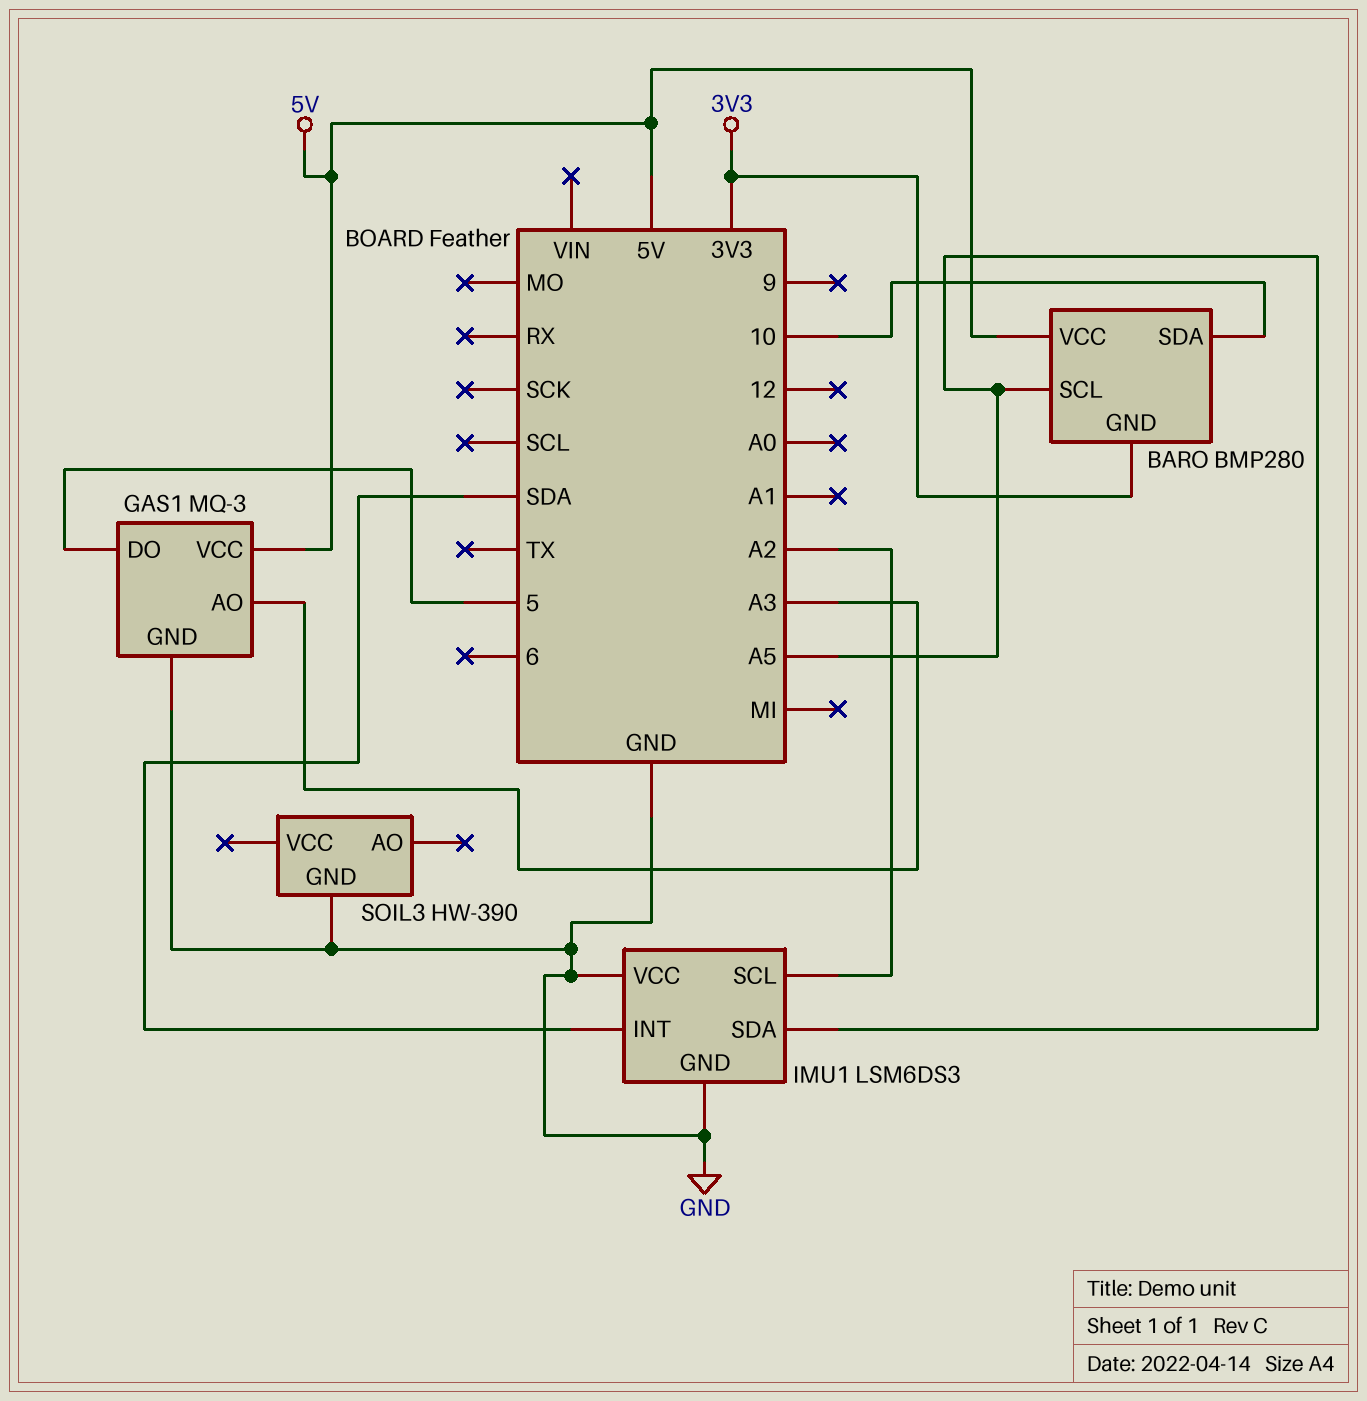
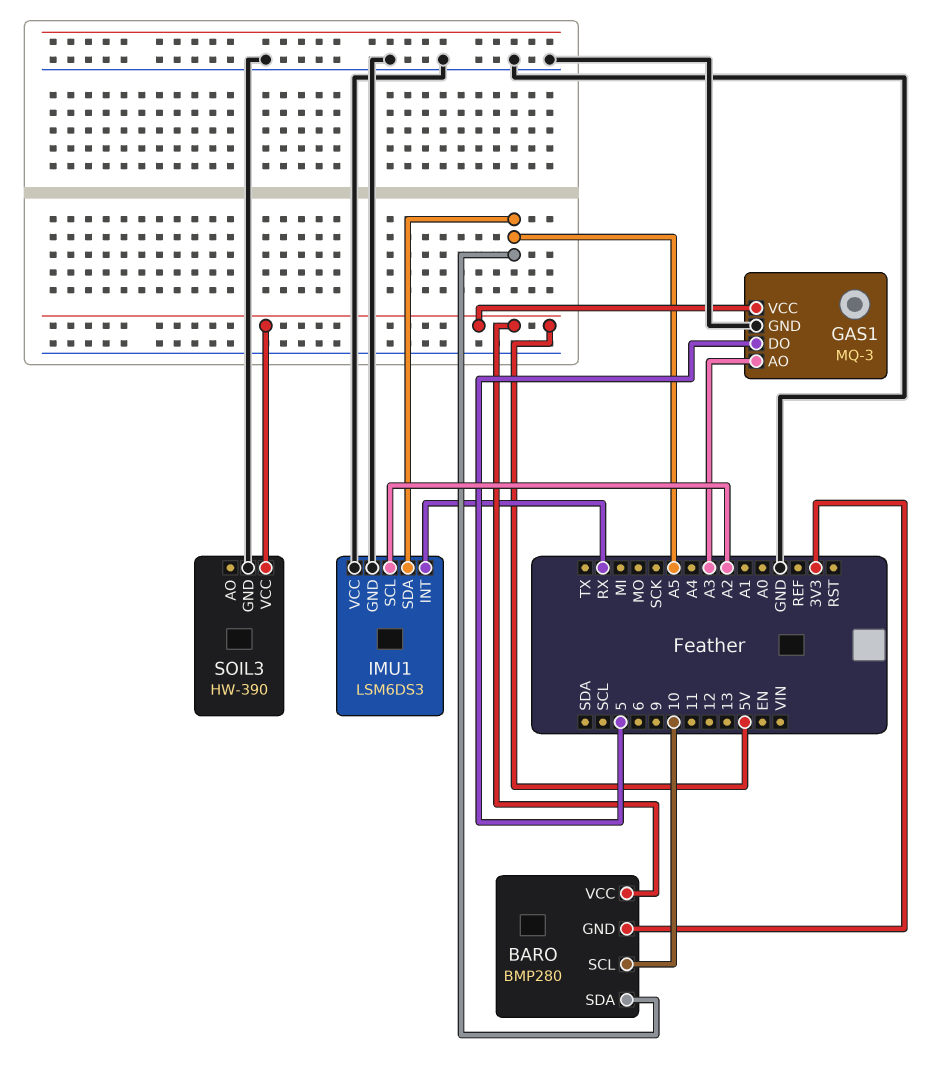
BARO pin SCL: A5 -> 10
BARO pin SDA: 10 -> A5
IMU1 pin INT: SDA -> RX
SOIL3 pin VCC: none -> 5V

